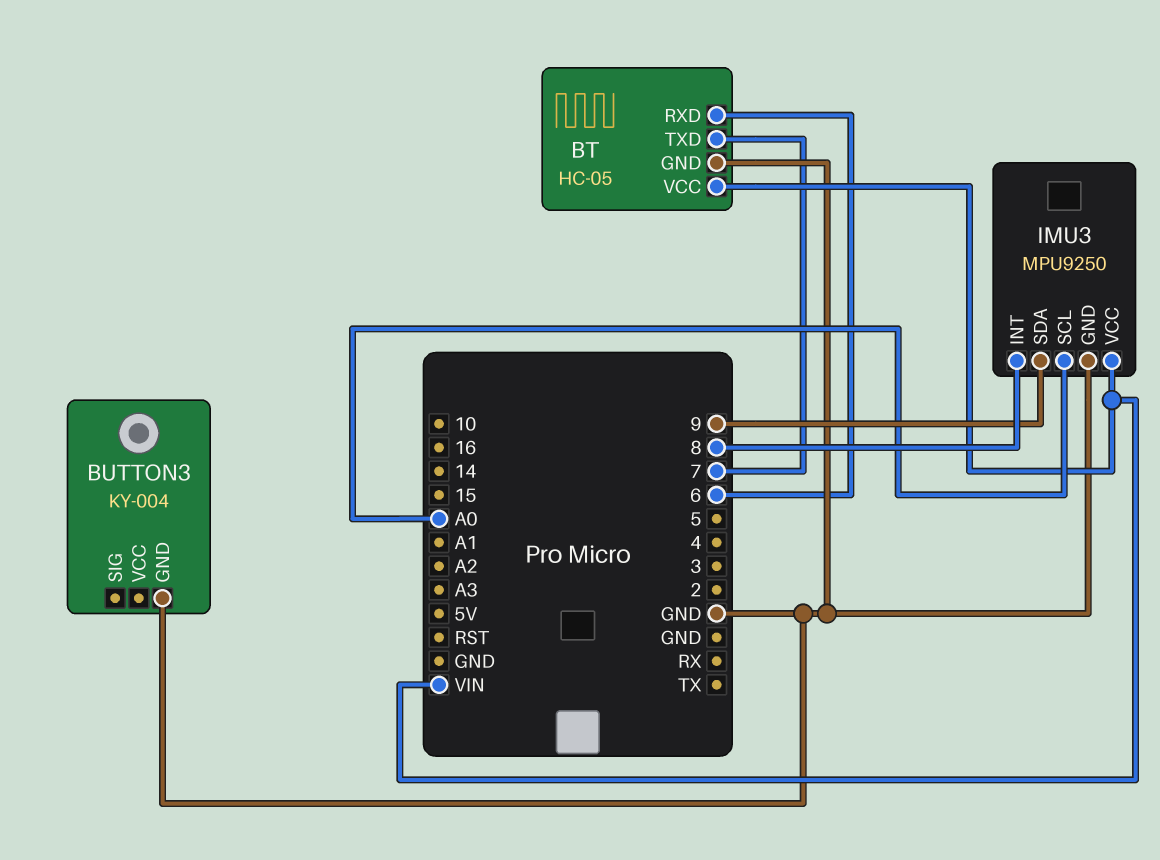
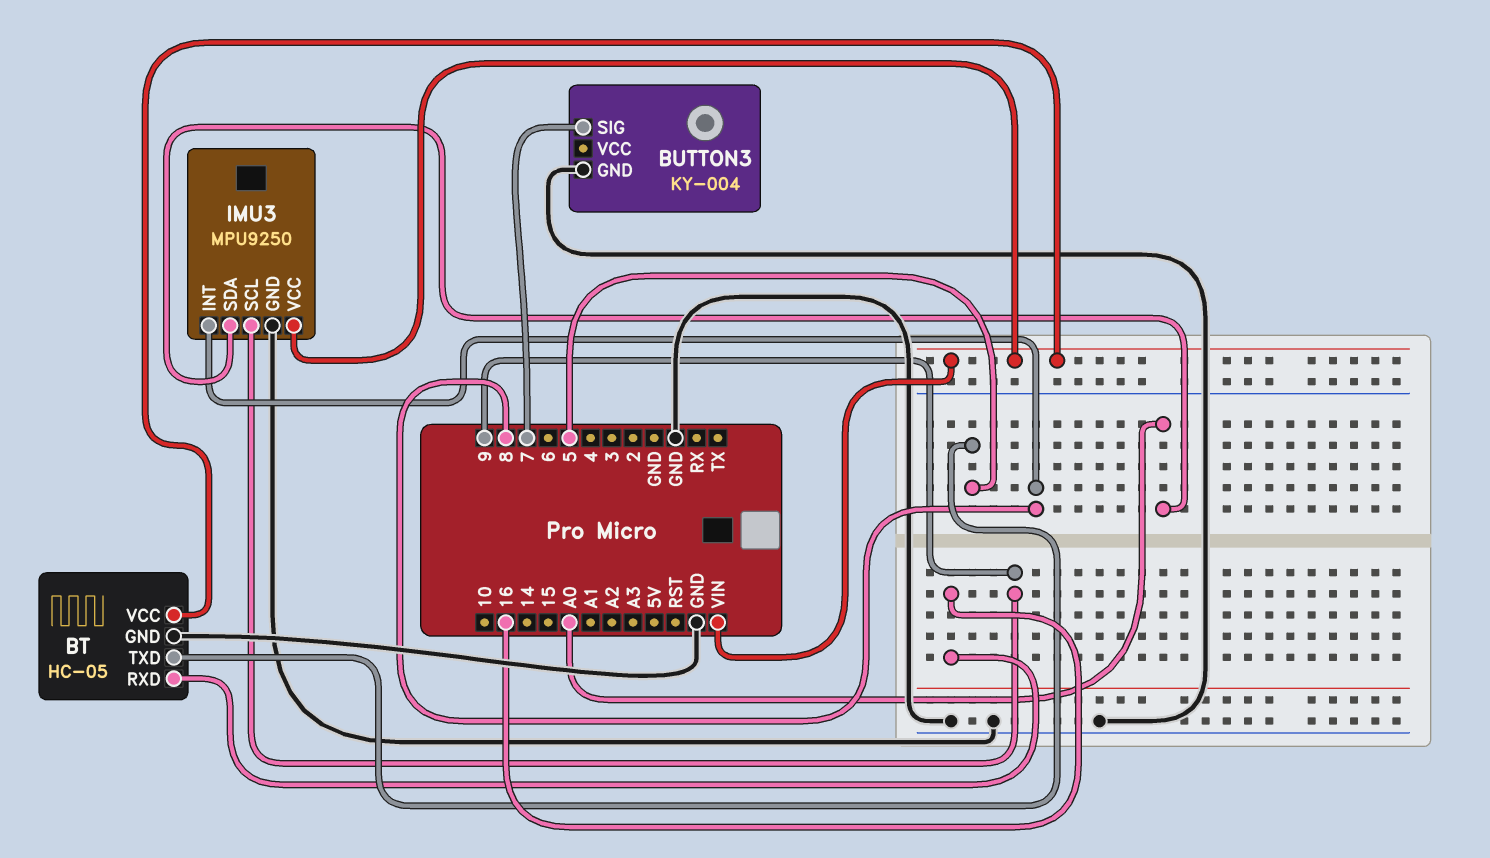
BT pin RXD: 6 -> 16
BT pin TXD: 7 -> 5
BUTTON3 pin SIG: none -> 7
IMU3 pin SCL: A0 -> 9
IMU3 pin SDA: 9 -> A0

